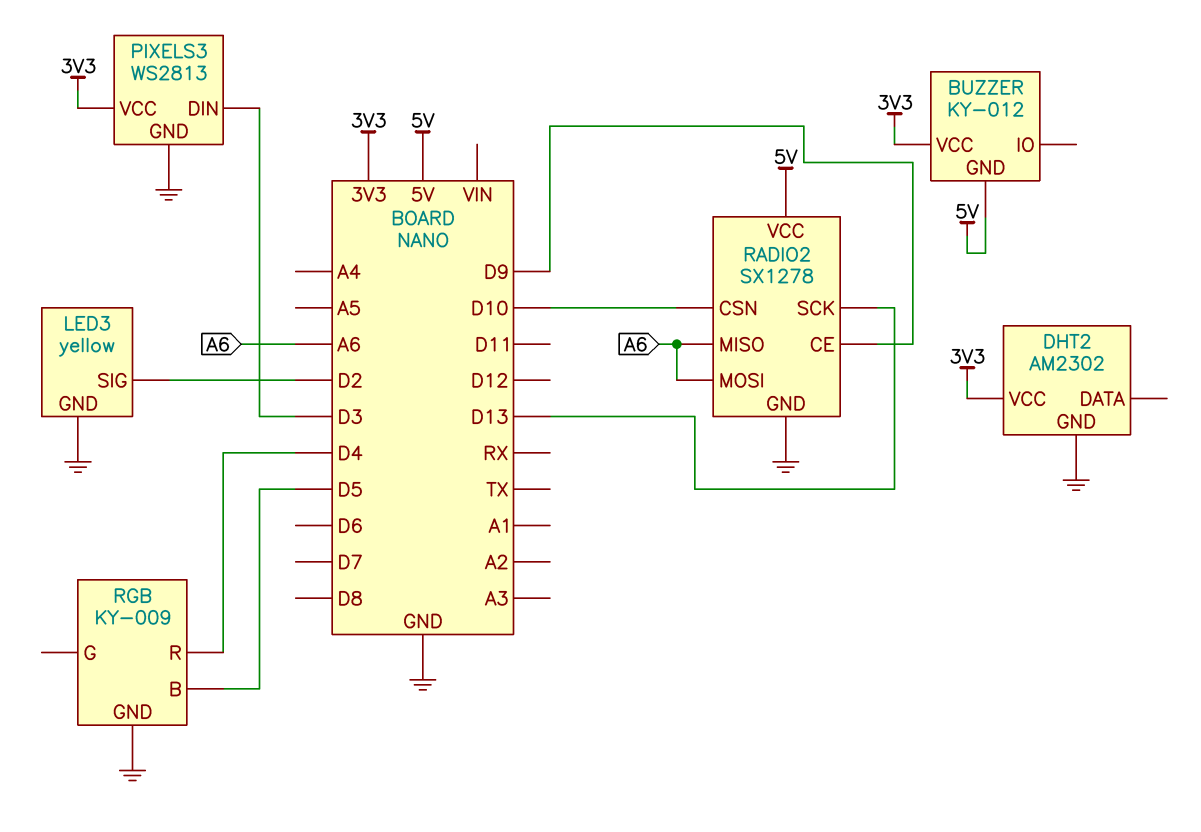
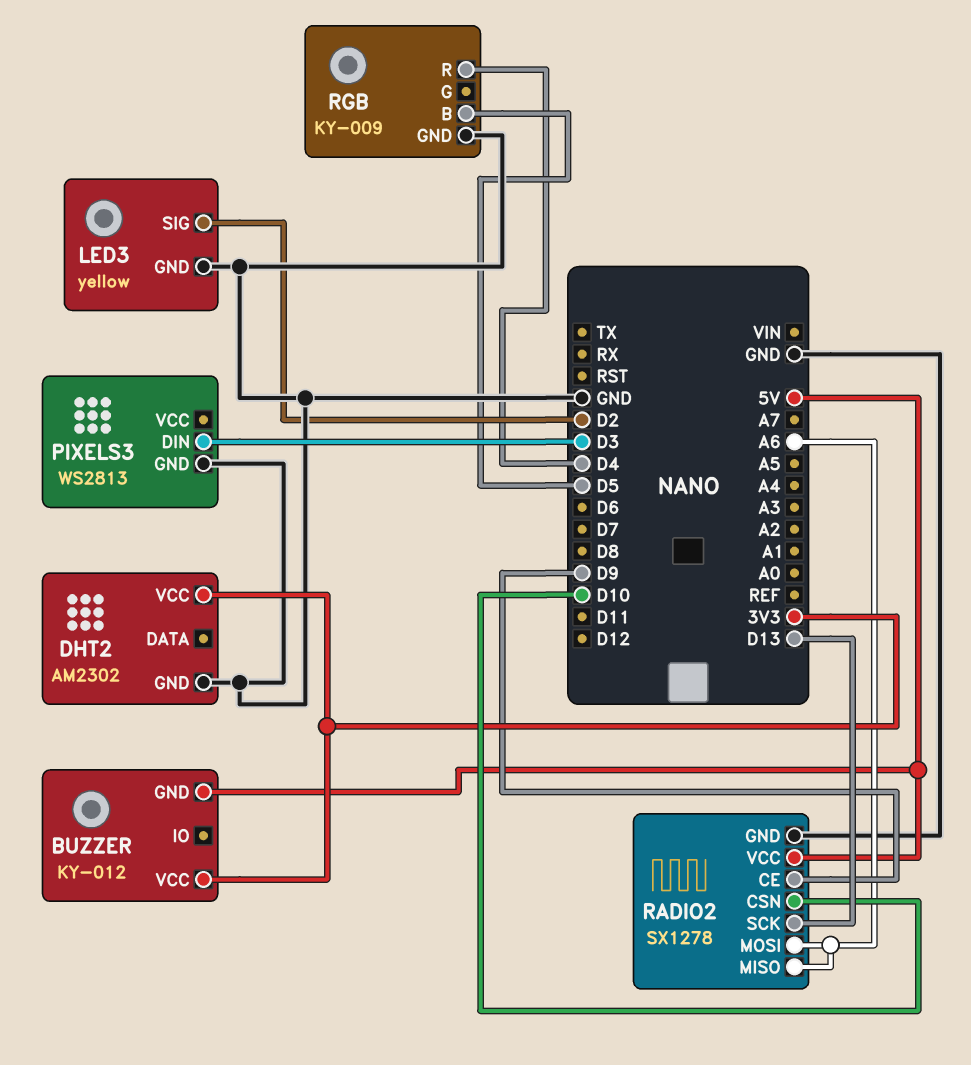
PIXELS3 pin VCC: 3V3 -> none

